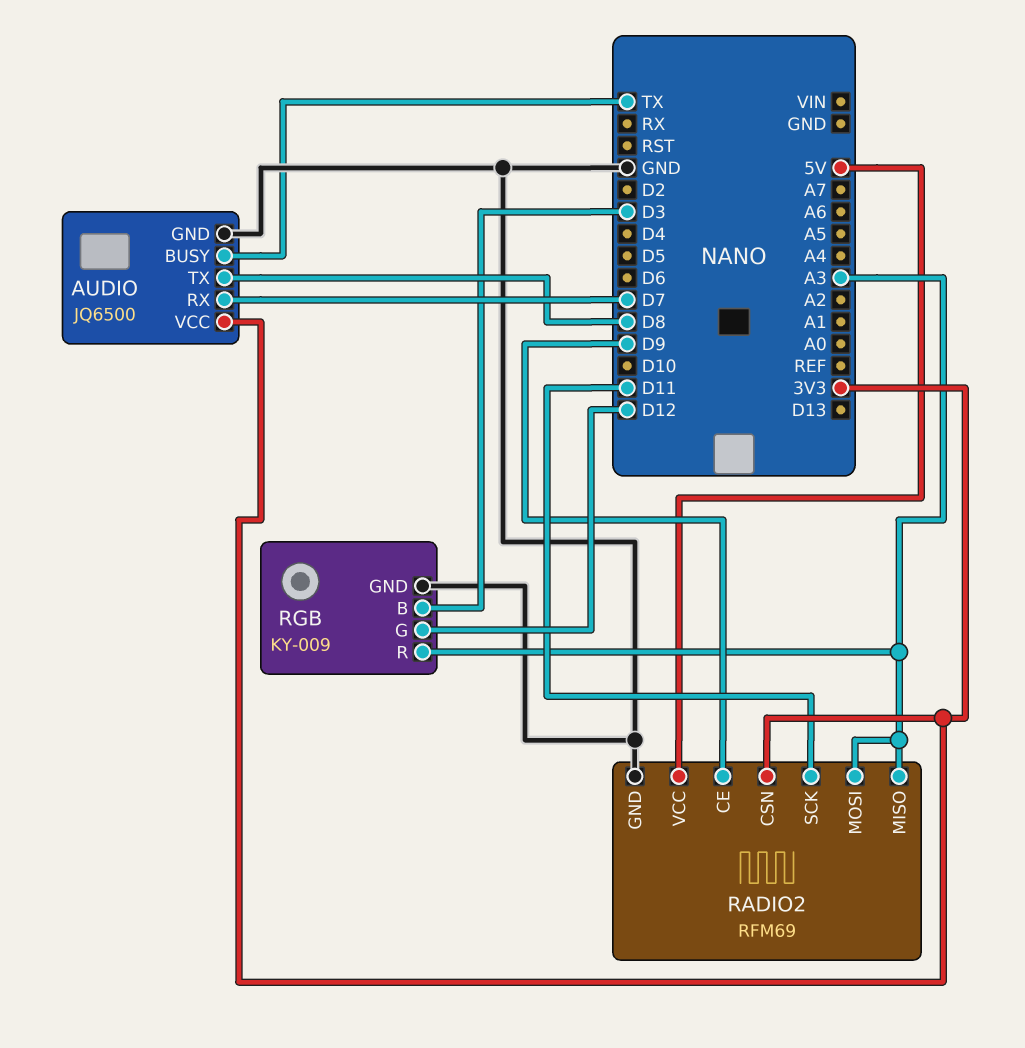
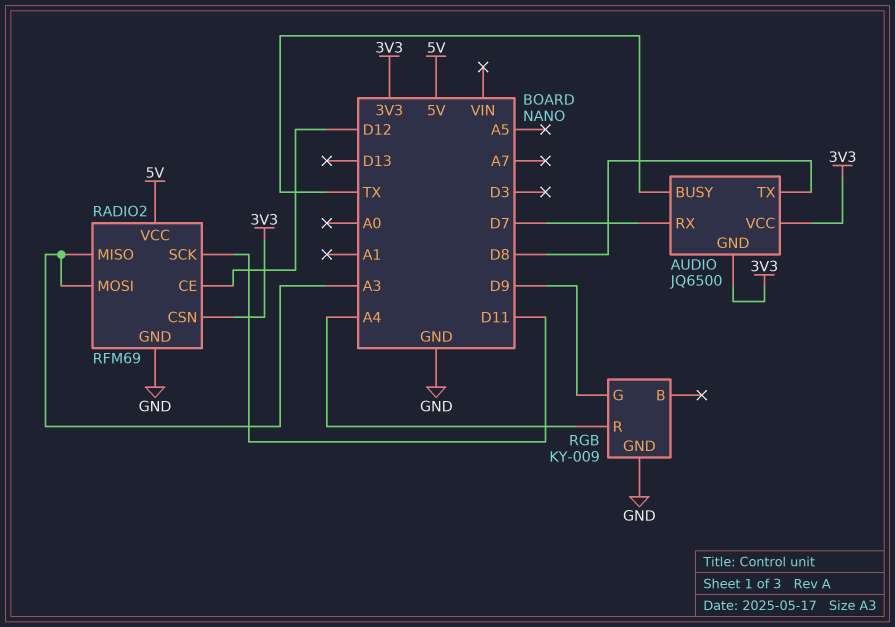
AUDIO pin GND: GND -> 3V3
RADIO2 pin CE: D9 -> D12
RGB pin B: D3 -> none
RGB pin G: D12 -> D9
RGB pin R: A3 -> A4

